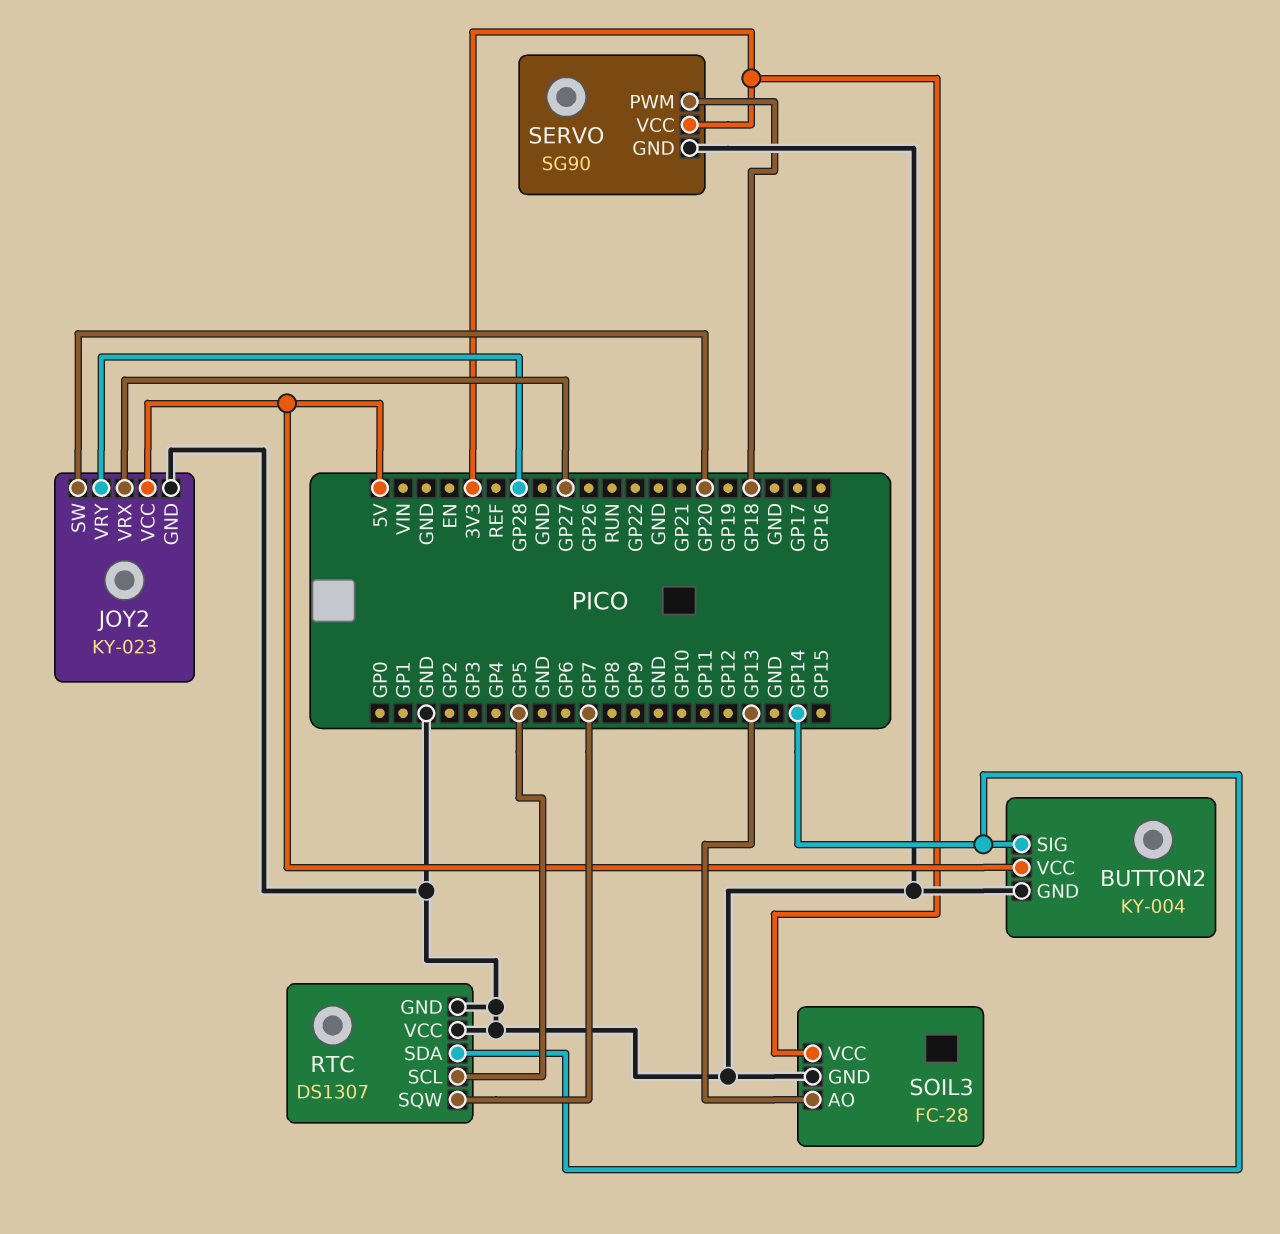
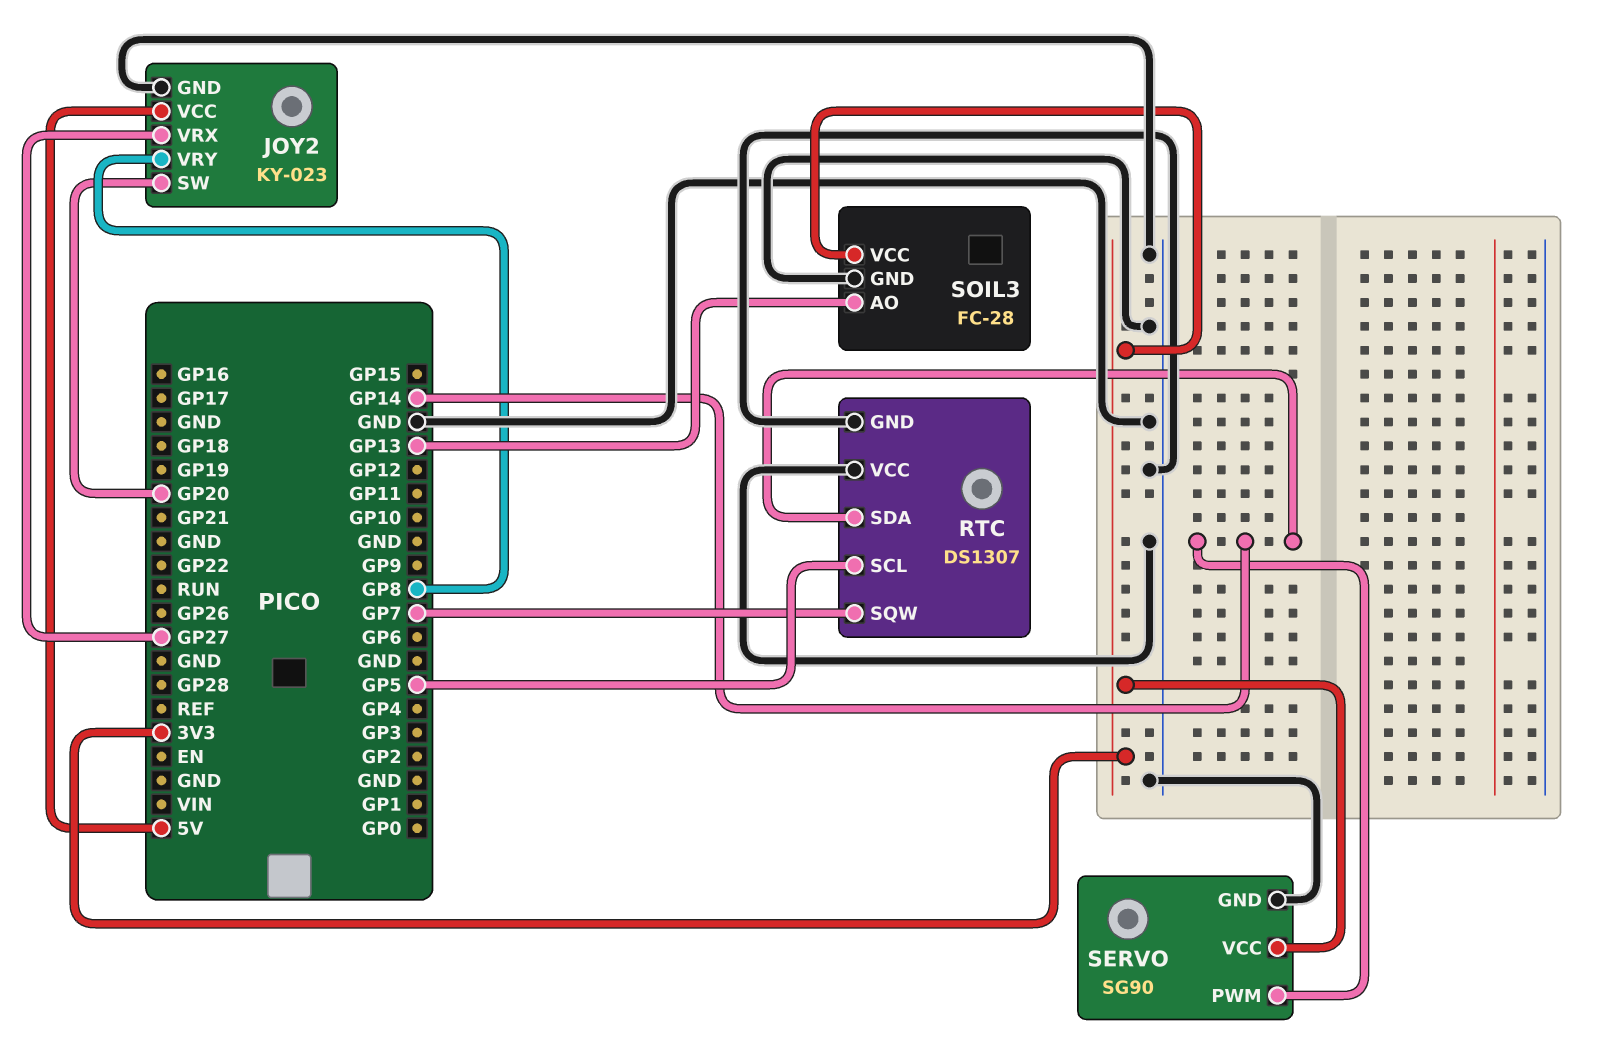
BUTTON2: KY-004 -> none
BUTTON2 pin GND: GND -> none
BUTTON2 pin SIG: GP14 -> none
BUTTON2 pin VCC: 5V -> none
JOY2 pin VRY: GP28 -> GP8
SERVO pin PWM: GP18 -> GP14

